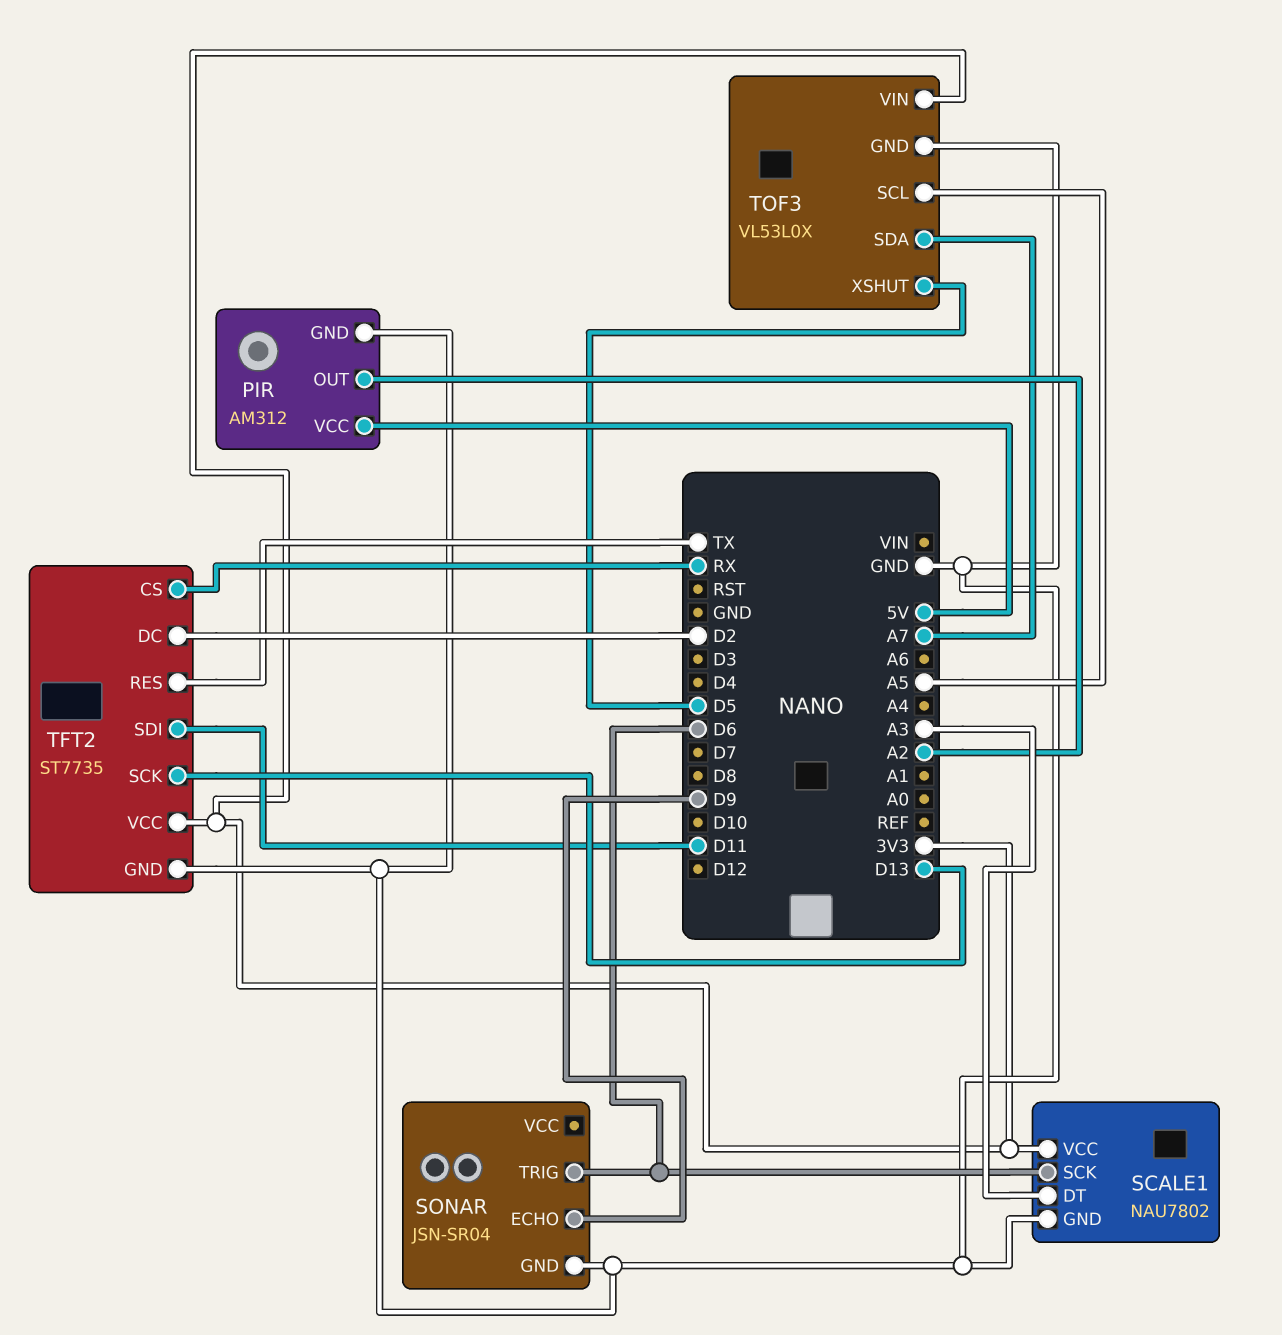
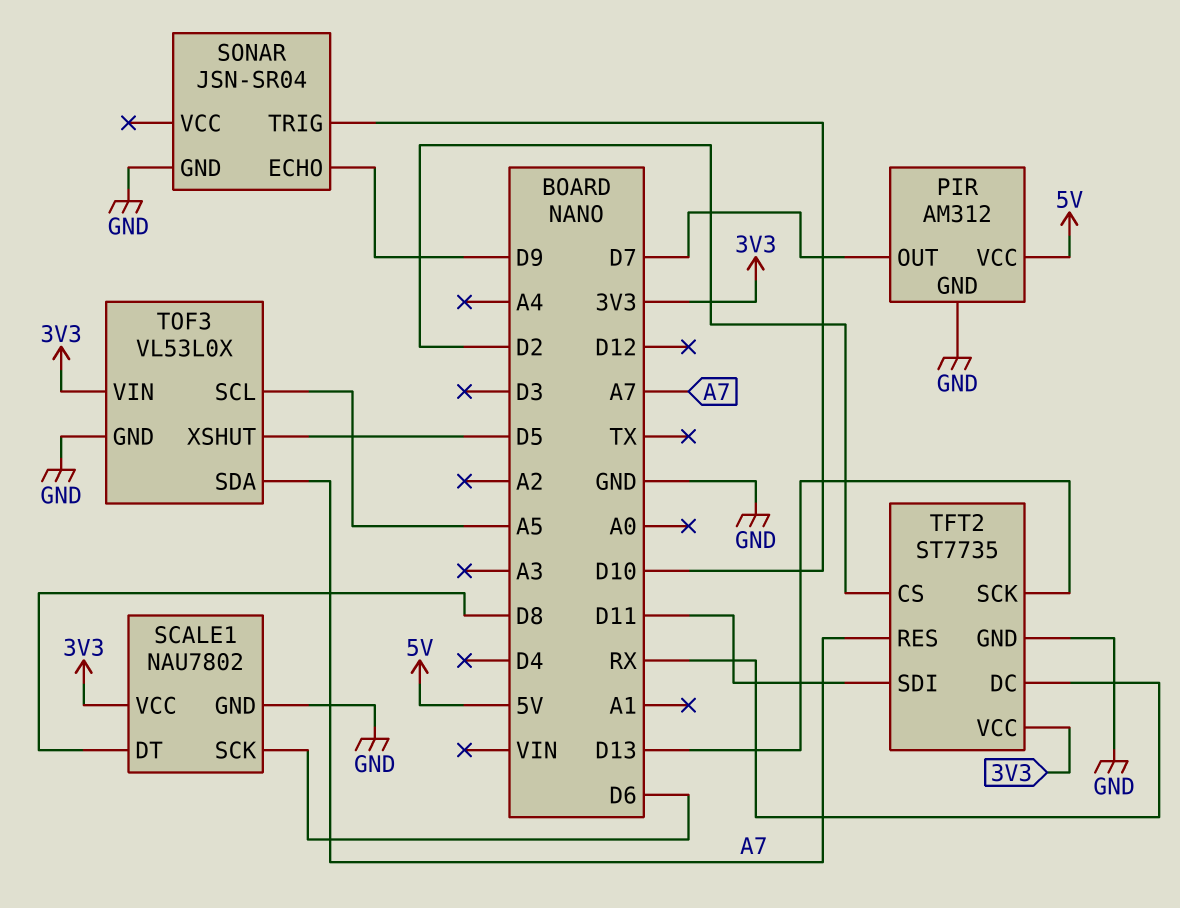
PIR pin OUT: A2 -> D7
SCALE1 pin DT: A3 -> D8
SONAR pin TRIG: D6 -> D10
TFT2 pin CS: RX -> D2
TFT2 pin DC: D2 -> RX
TFT2 pin RES: TX -> A7

